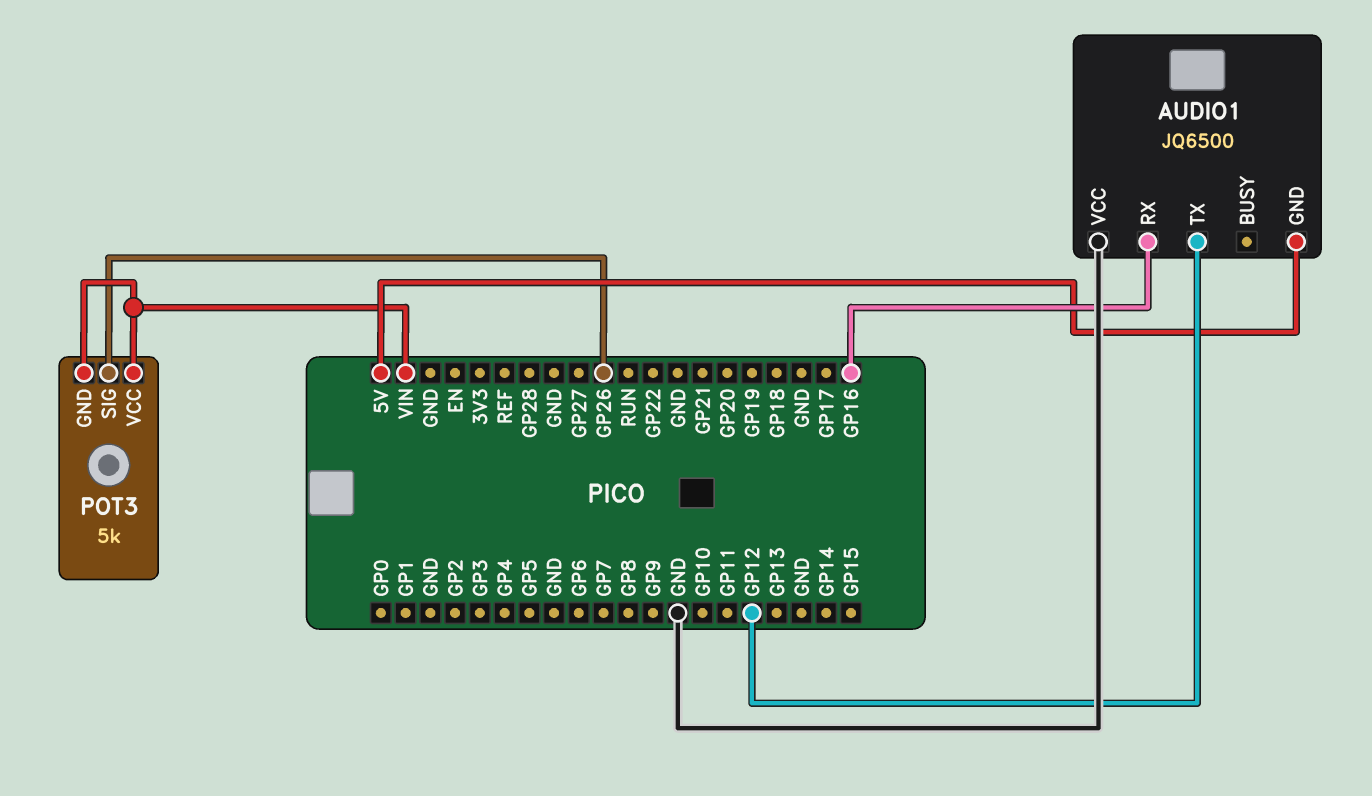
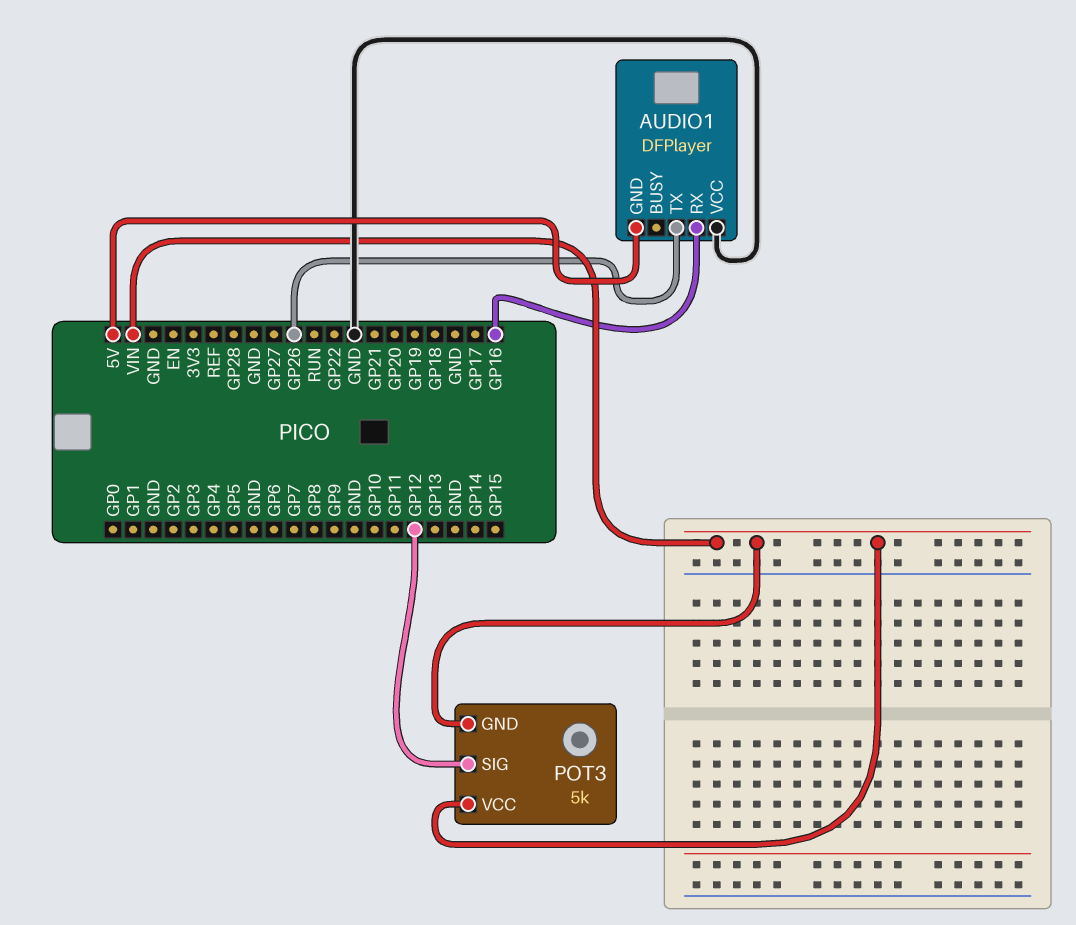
AUDIO1: JQ6500 -> DFPlayer
AUDIO1 pin TX: GP12 -> GP26
POT3 pin SIG: GP26 -> GP12

